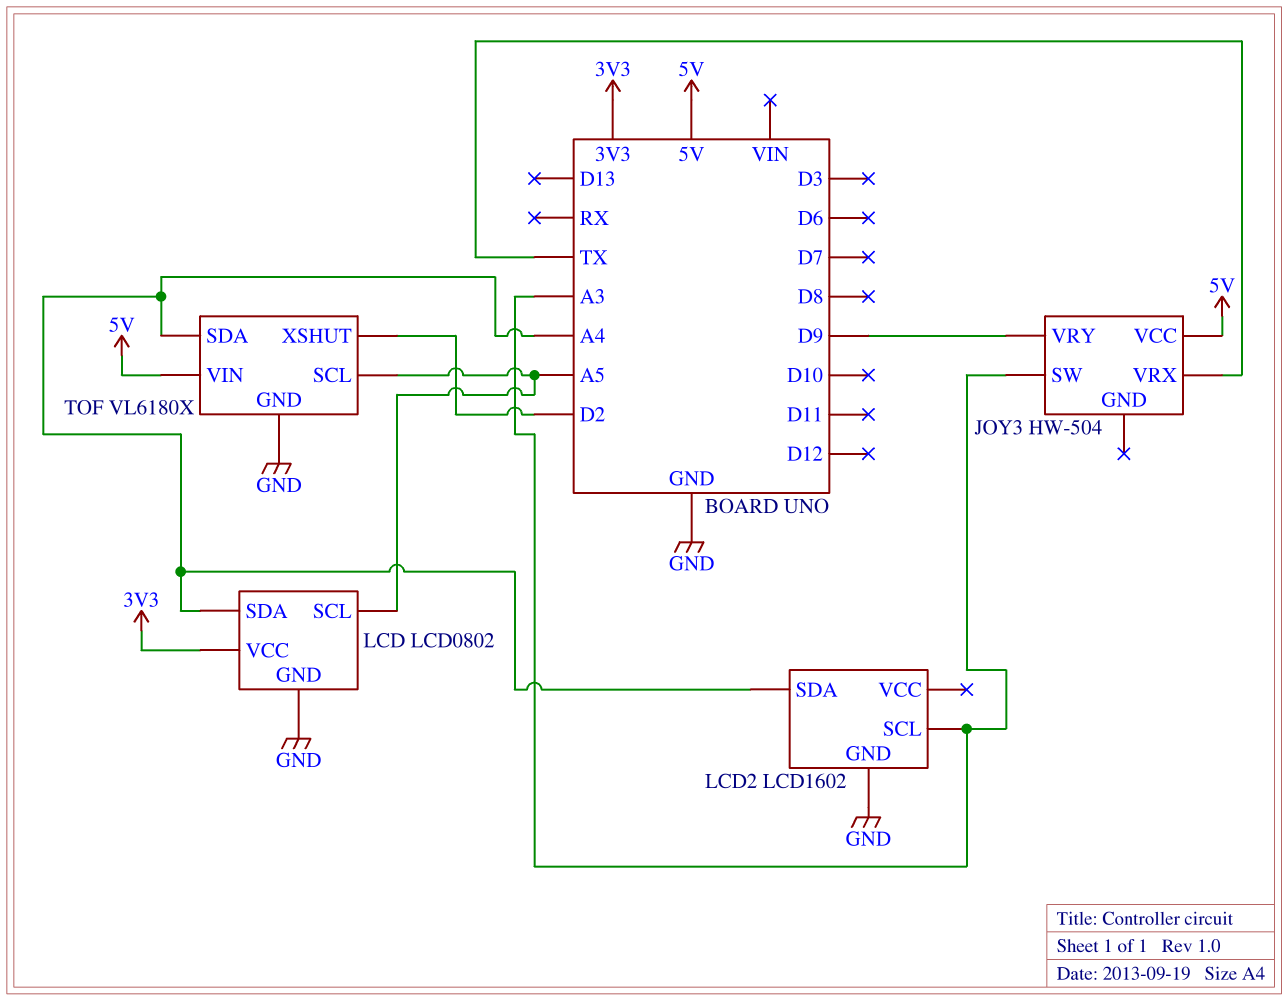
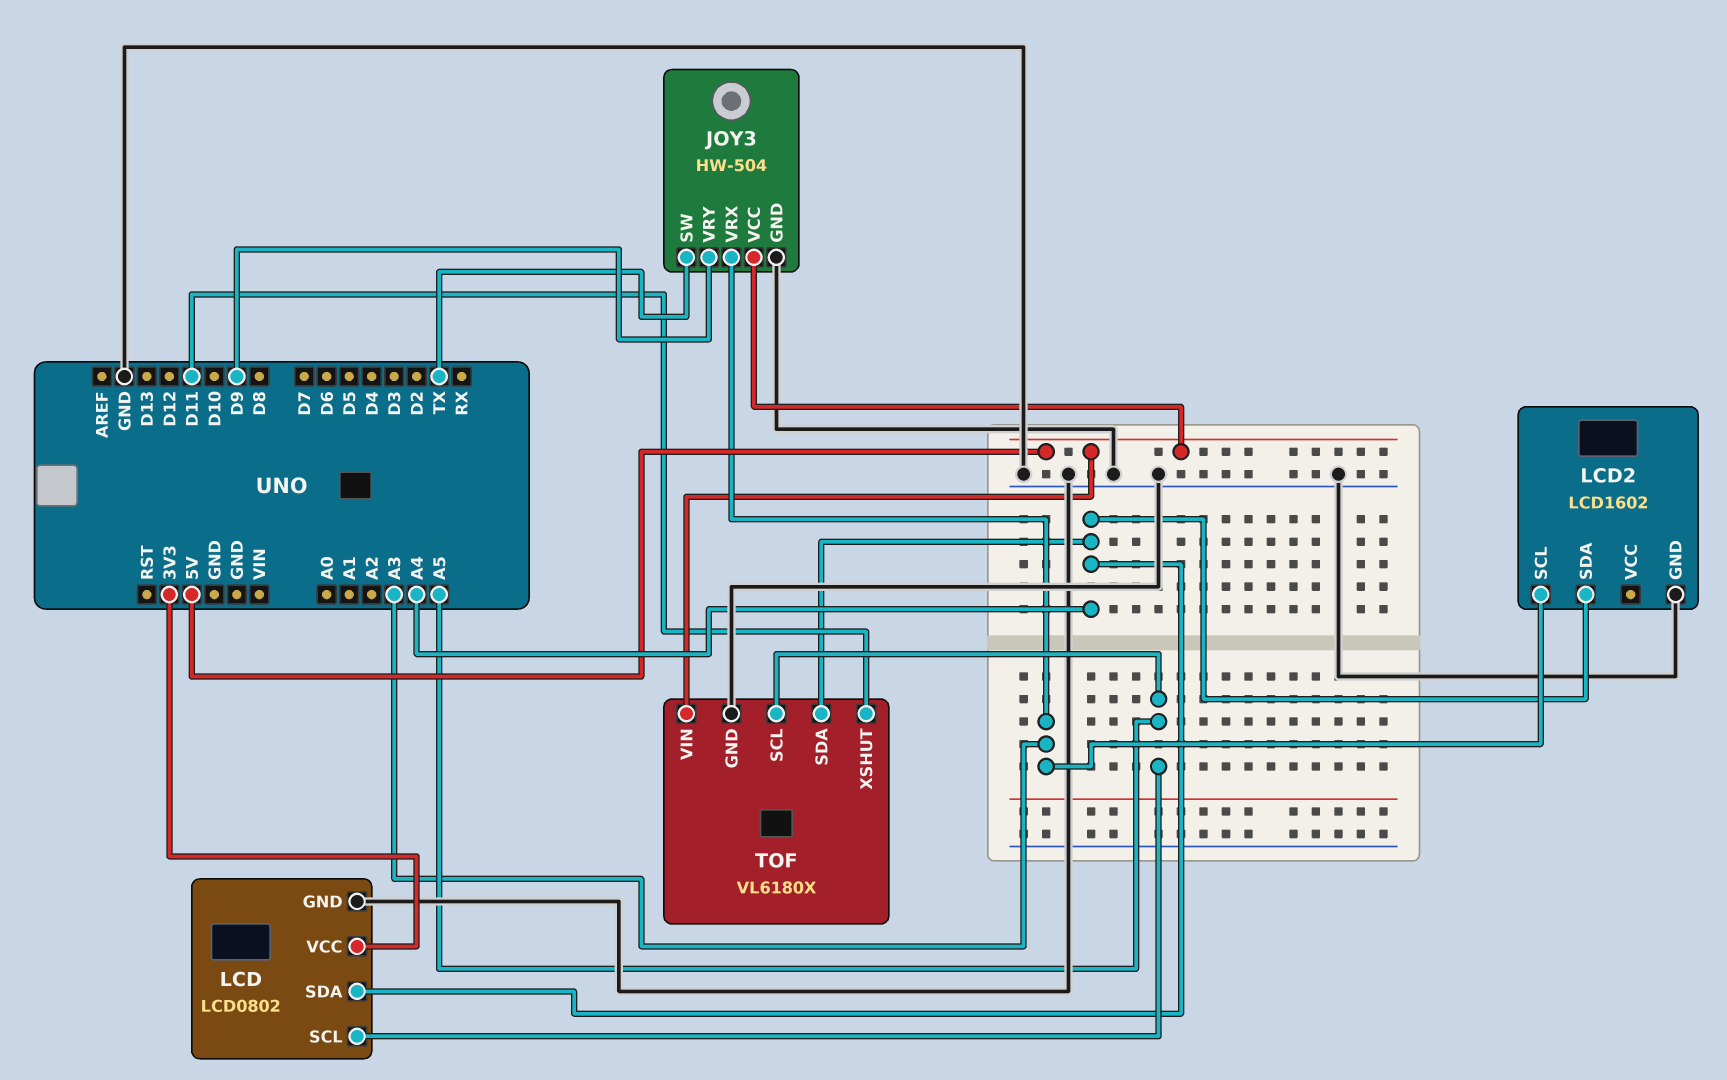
JOY3 pin GND: none -> GND
JOY3 pin SW: A3 -> TX
JOY3 pin VRX: TX -> A3
TOF pin XSHUT: D2 -> D11

